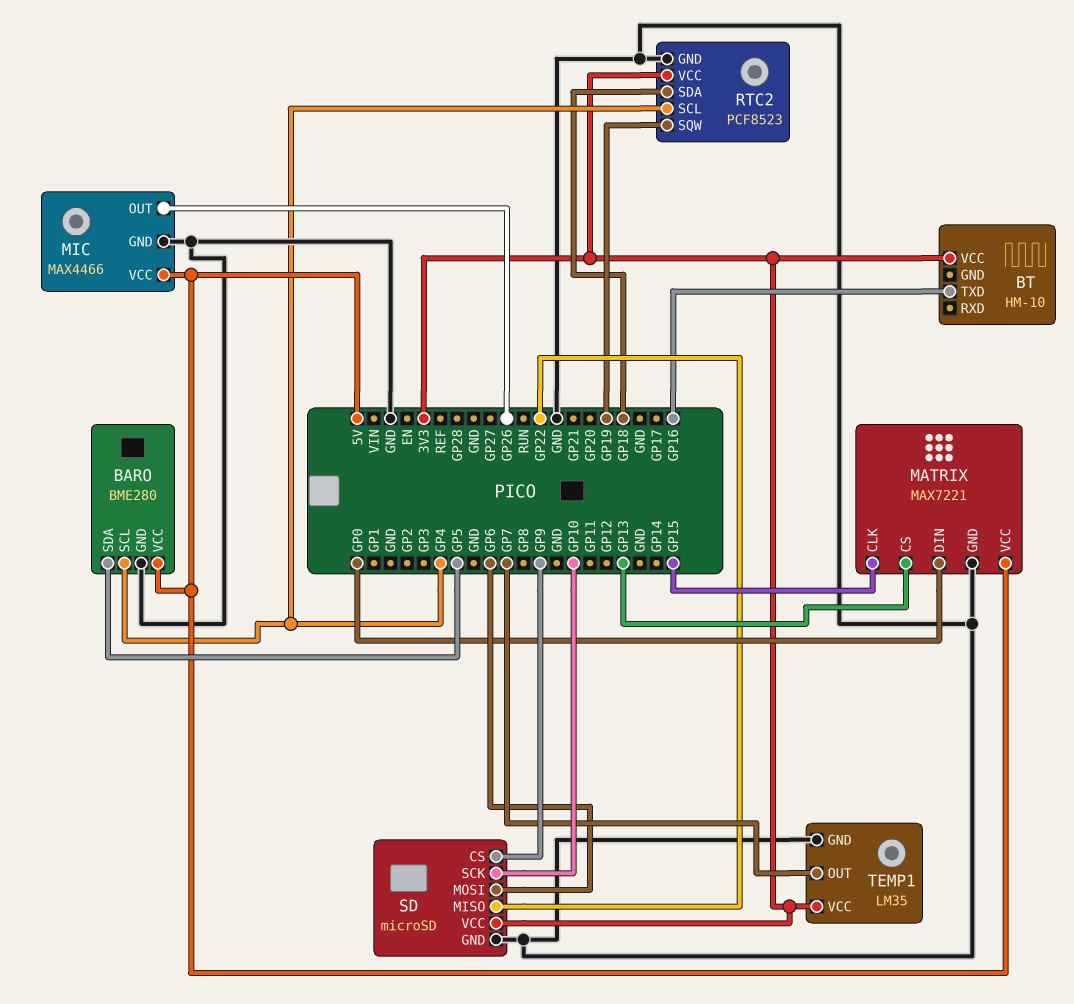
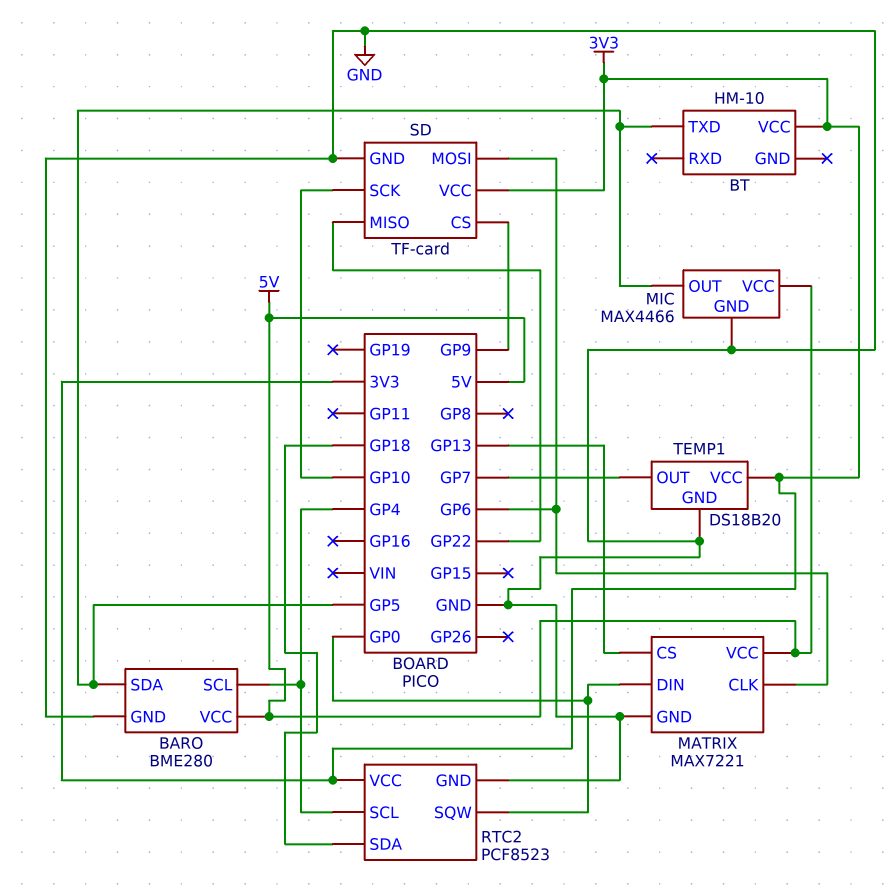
BT pin TXD: GP16 -> GP5
MATRIX pin CLK: GP15 -> GP6
MIC pin OUT: GP26 -> GP5
RTC2 pin SQW: GP19 -> GP0
SD: microSD -> TF-card
TEMP1: LM35 -> DS18B20

